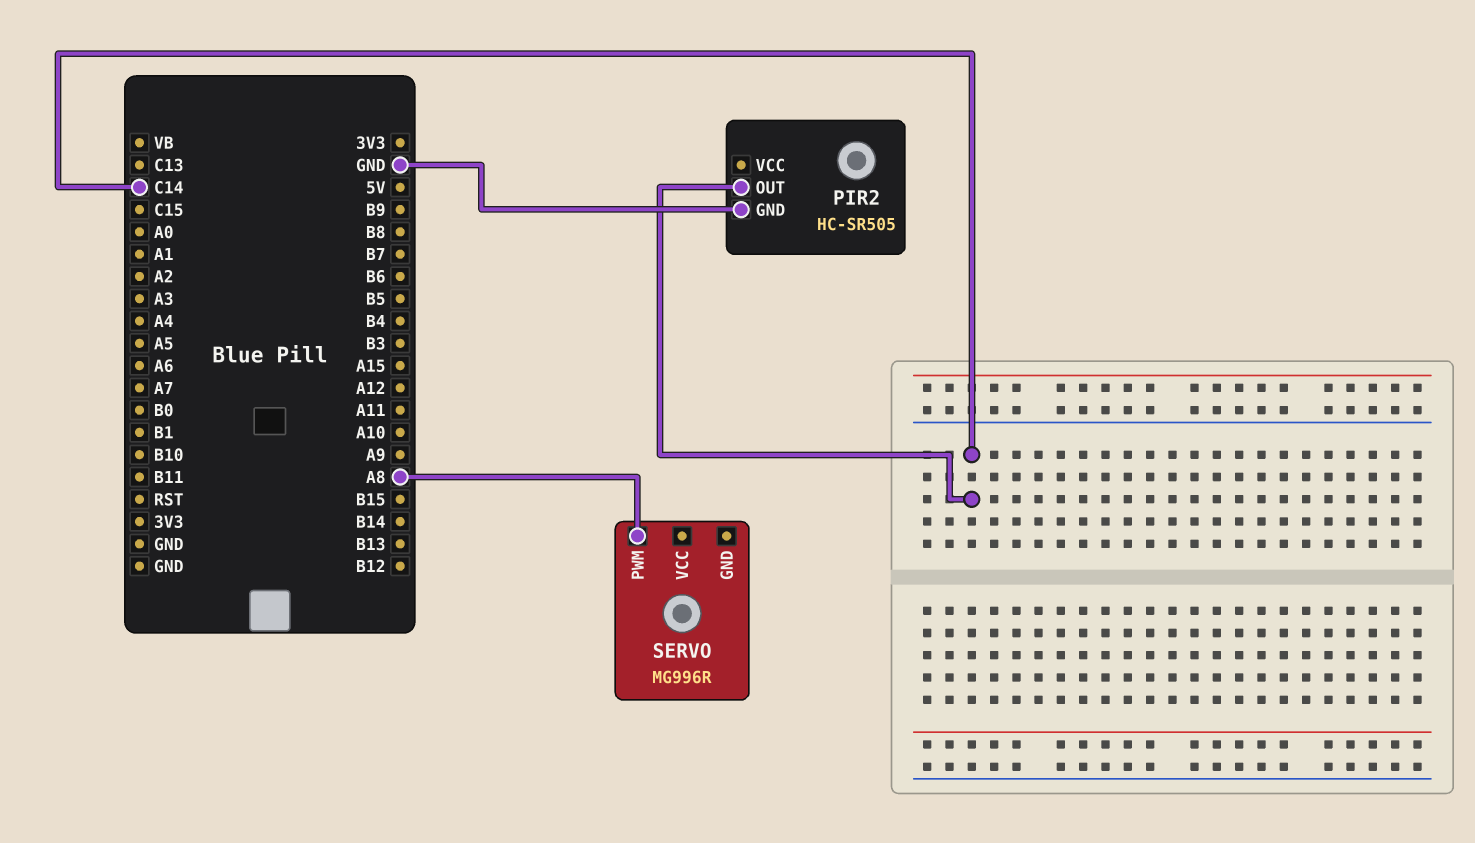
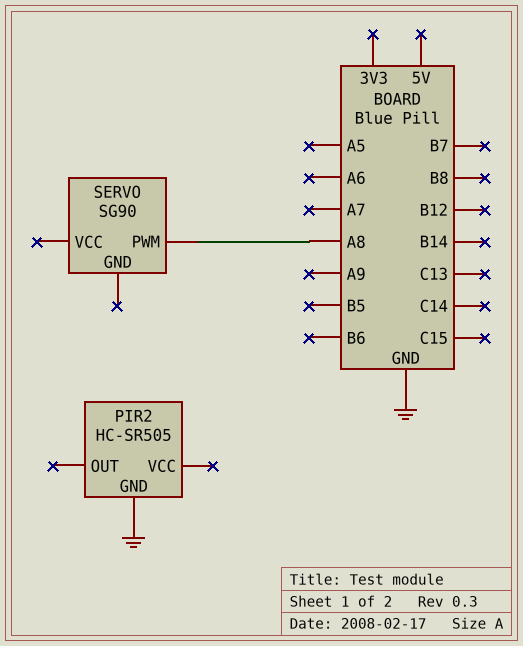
PIR2 pin OUT: C14 -> none
SERVO: MG996R -> SG90

